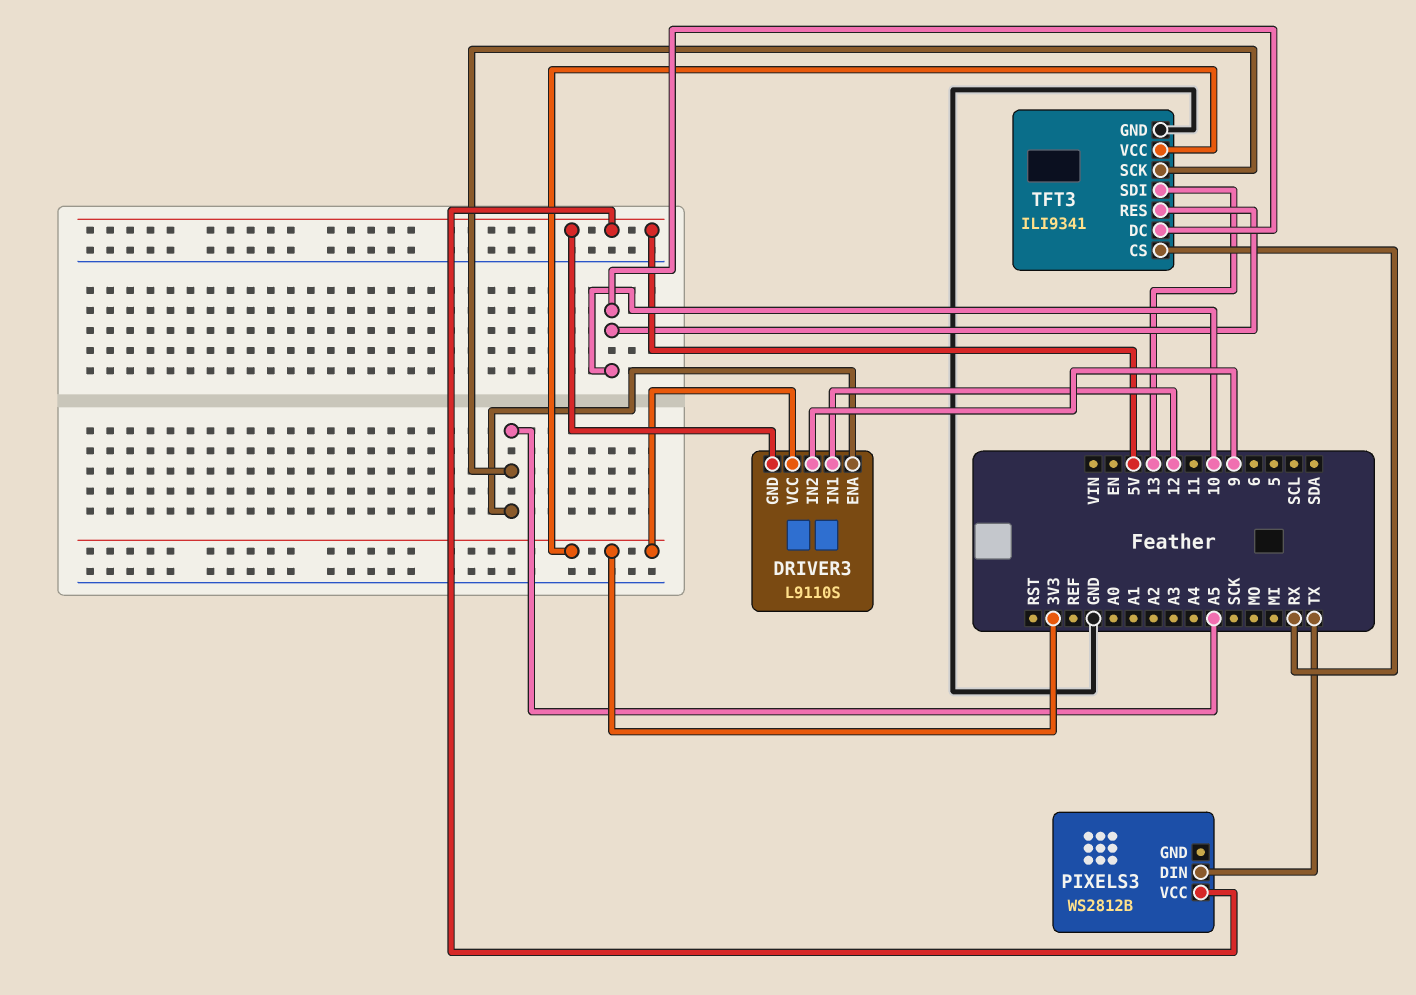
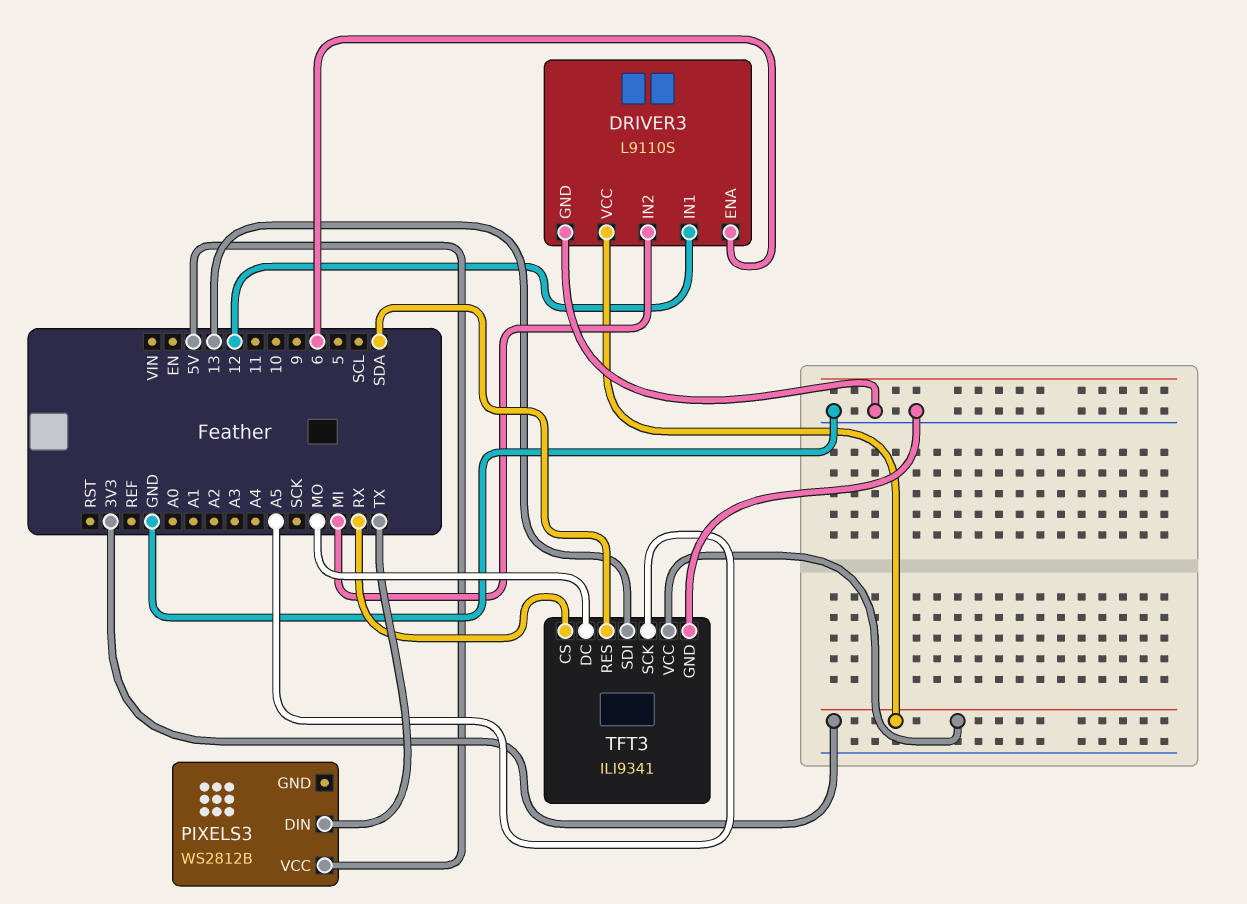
DRIVER3 pin ENA: A5 -> 6
DRIVER3 pin GND: 5V -> GND
DRIVER3 pin IN2: 9 -> MI
TFT3 pin DC: 10 -> MO
TFT3 pin RES: 10 -> SDA

